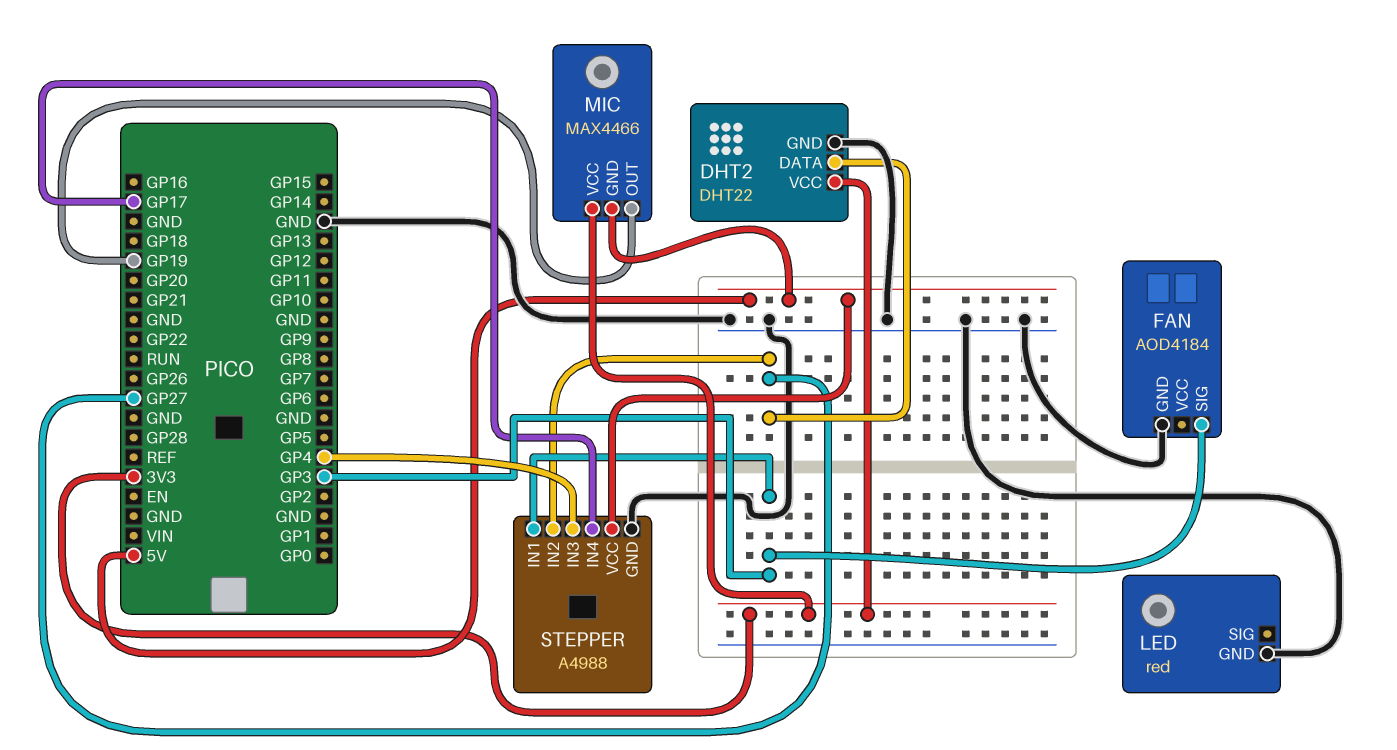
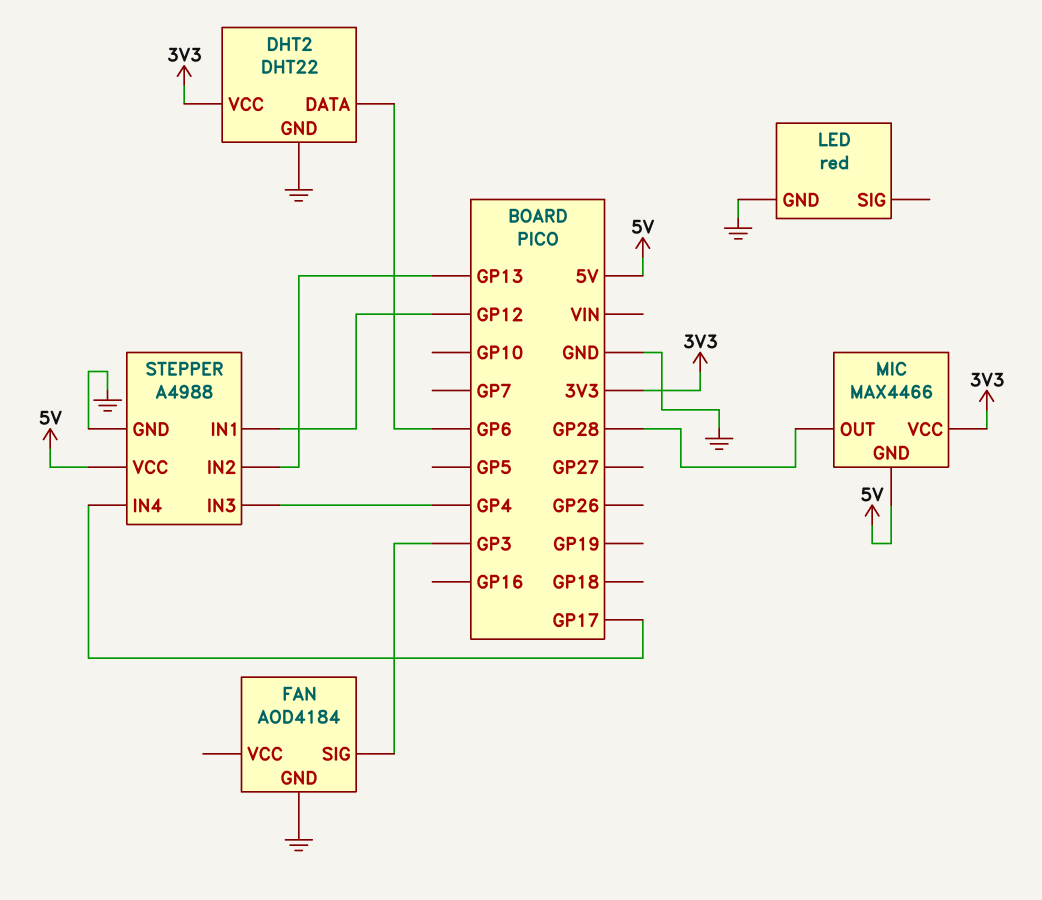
DHT2 pin DATA: GP27 -> GP6
MIC pin OUT: GP19 -> GP28
STEPPER pin IN1: GP3 -> GP12
STEPPER pin IN2: GP27 -> GP13

